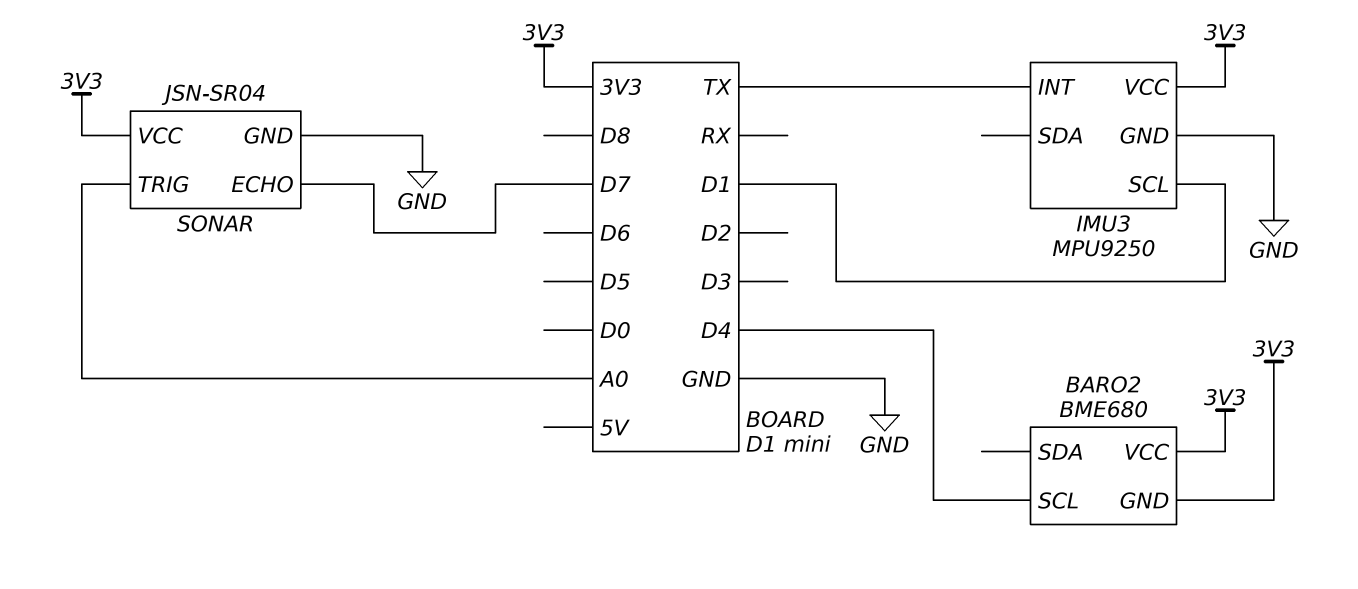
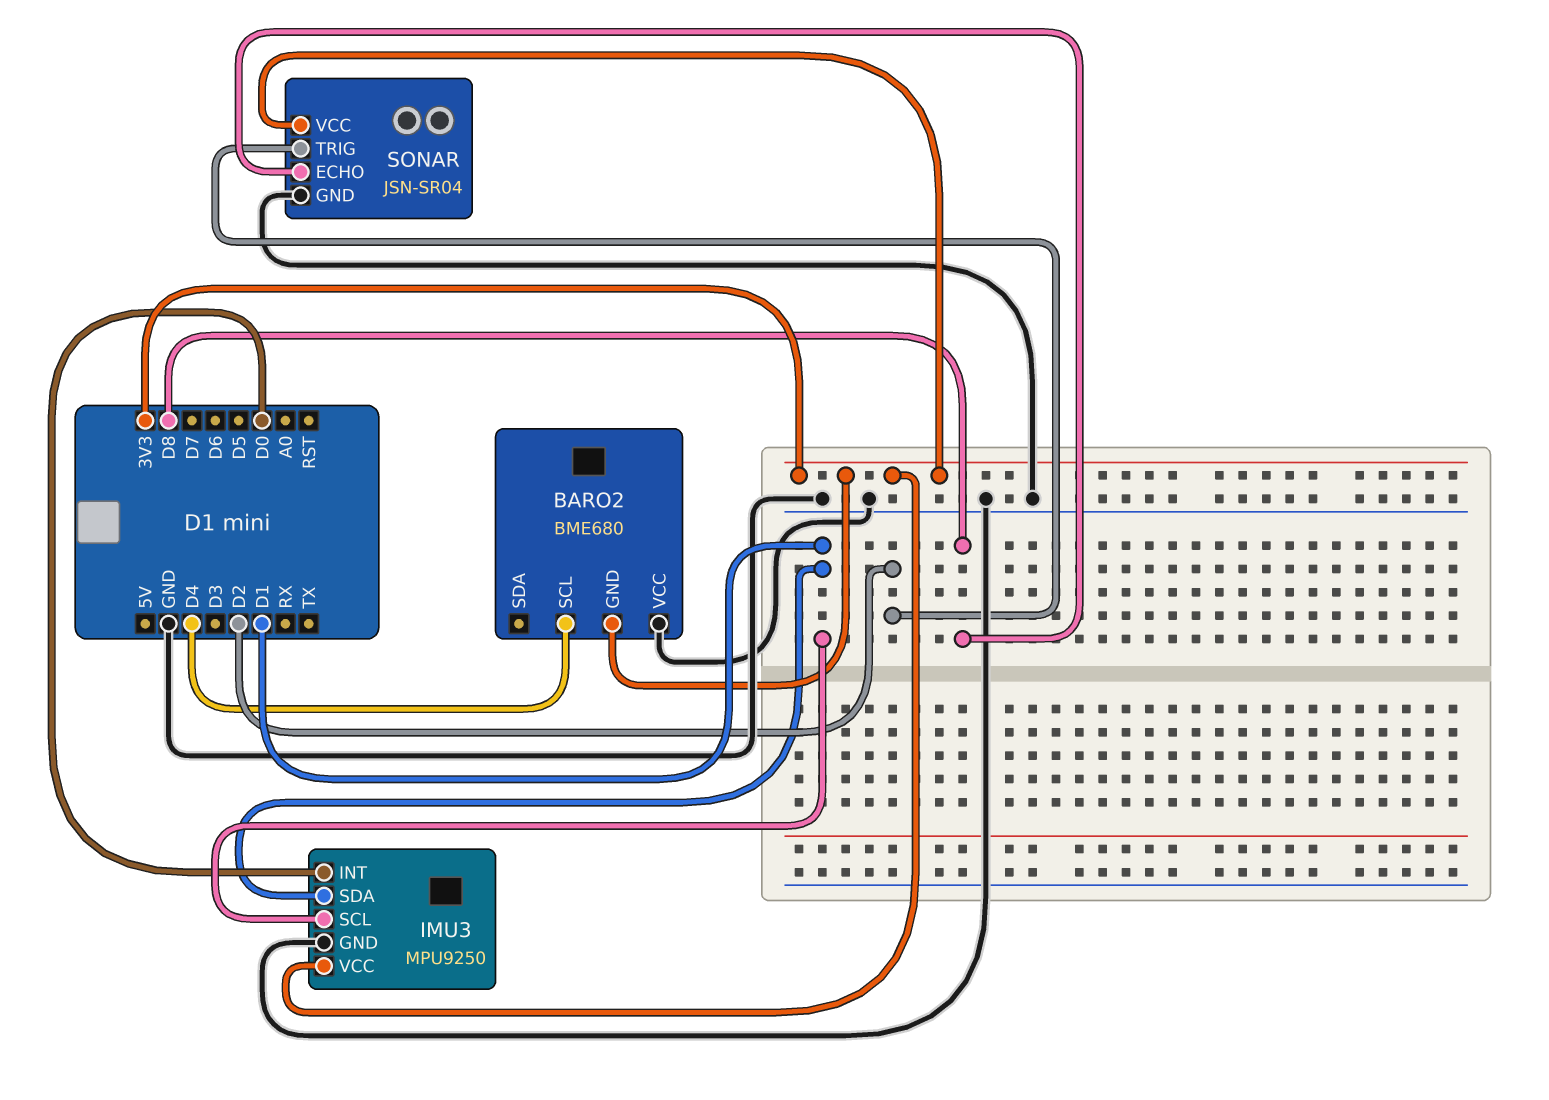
BARO2 pin VCC: 3V3 -> GND
IMU3 pin INT: TX -> D0
IMU3 pin SDA: none -> D1
SONAR pin ECHO: D7 -> D8
SONAR pin TRIG: A0 -> D2

